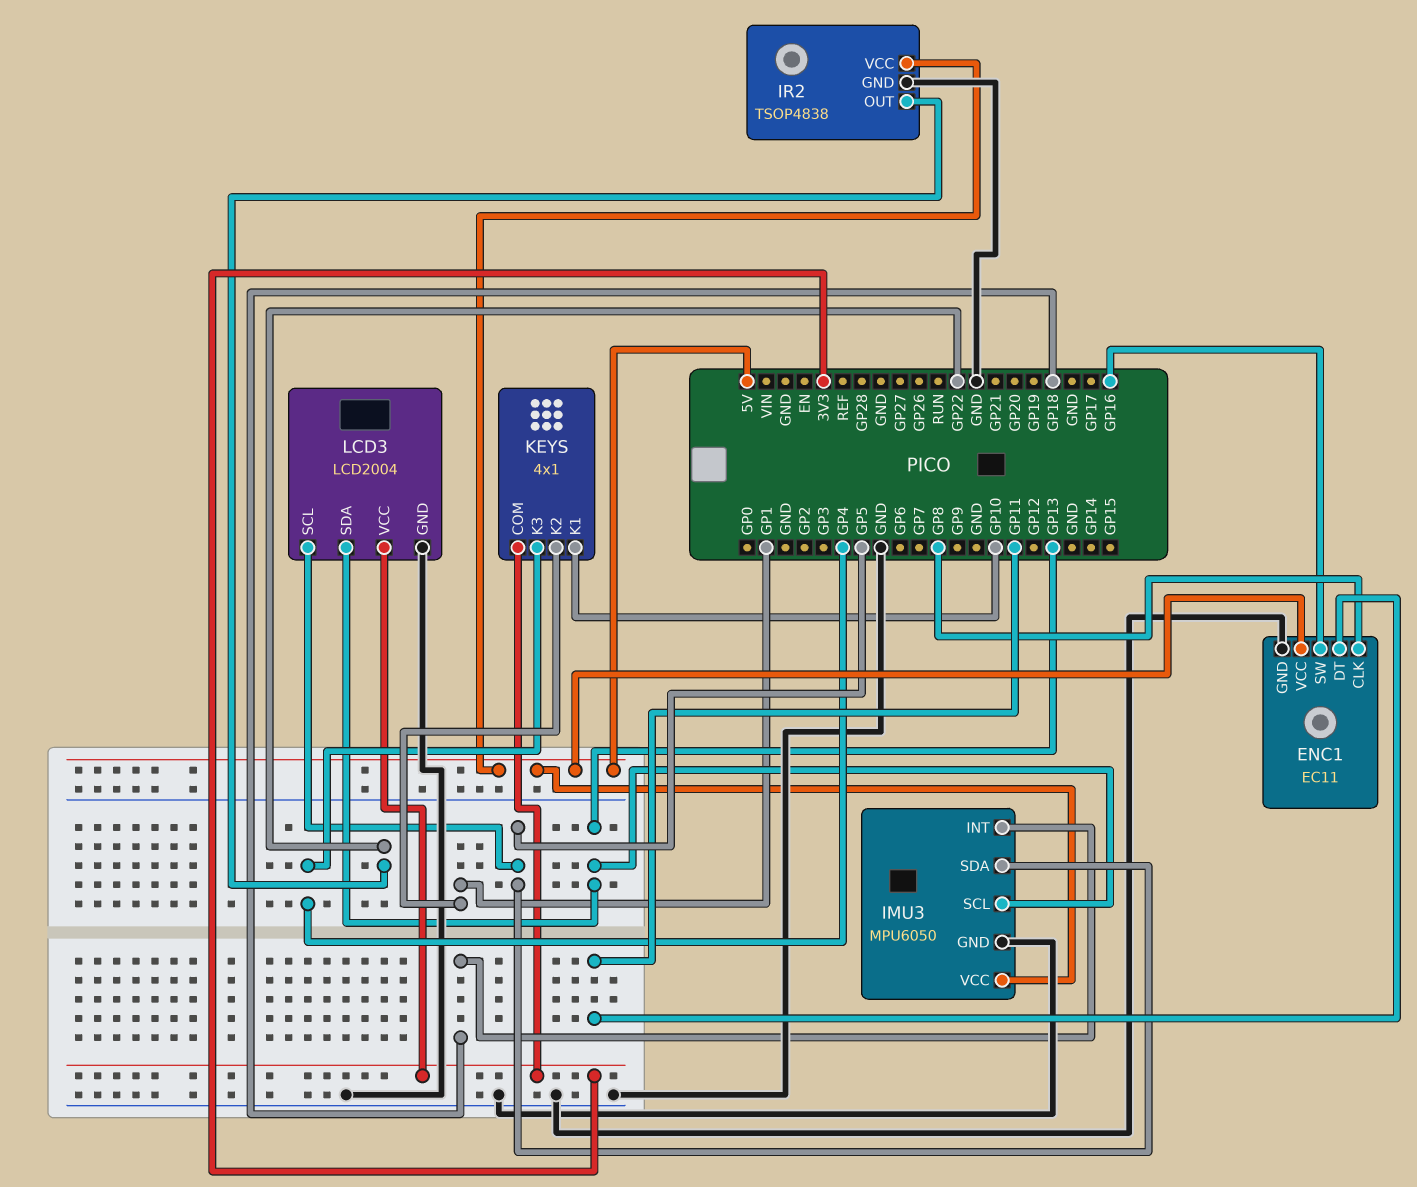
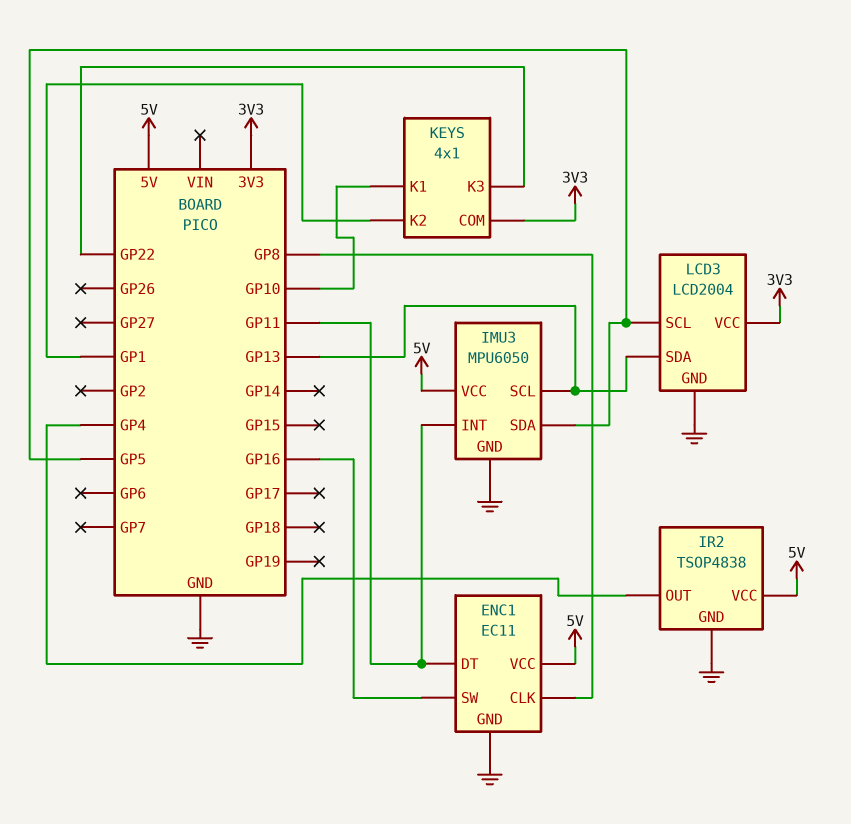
IMU3 pin INT: GP18 -> GP11
IR2 pin OUT: GP22 -> GP4
KEYS pin K3: GP4 -> GP22

